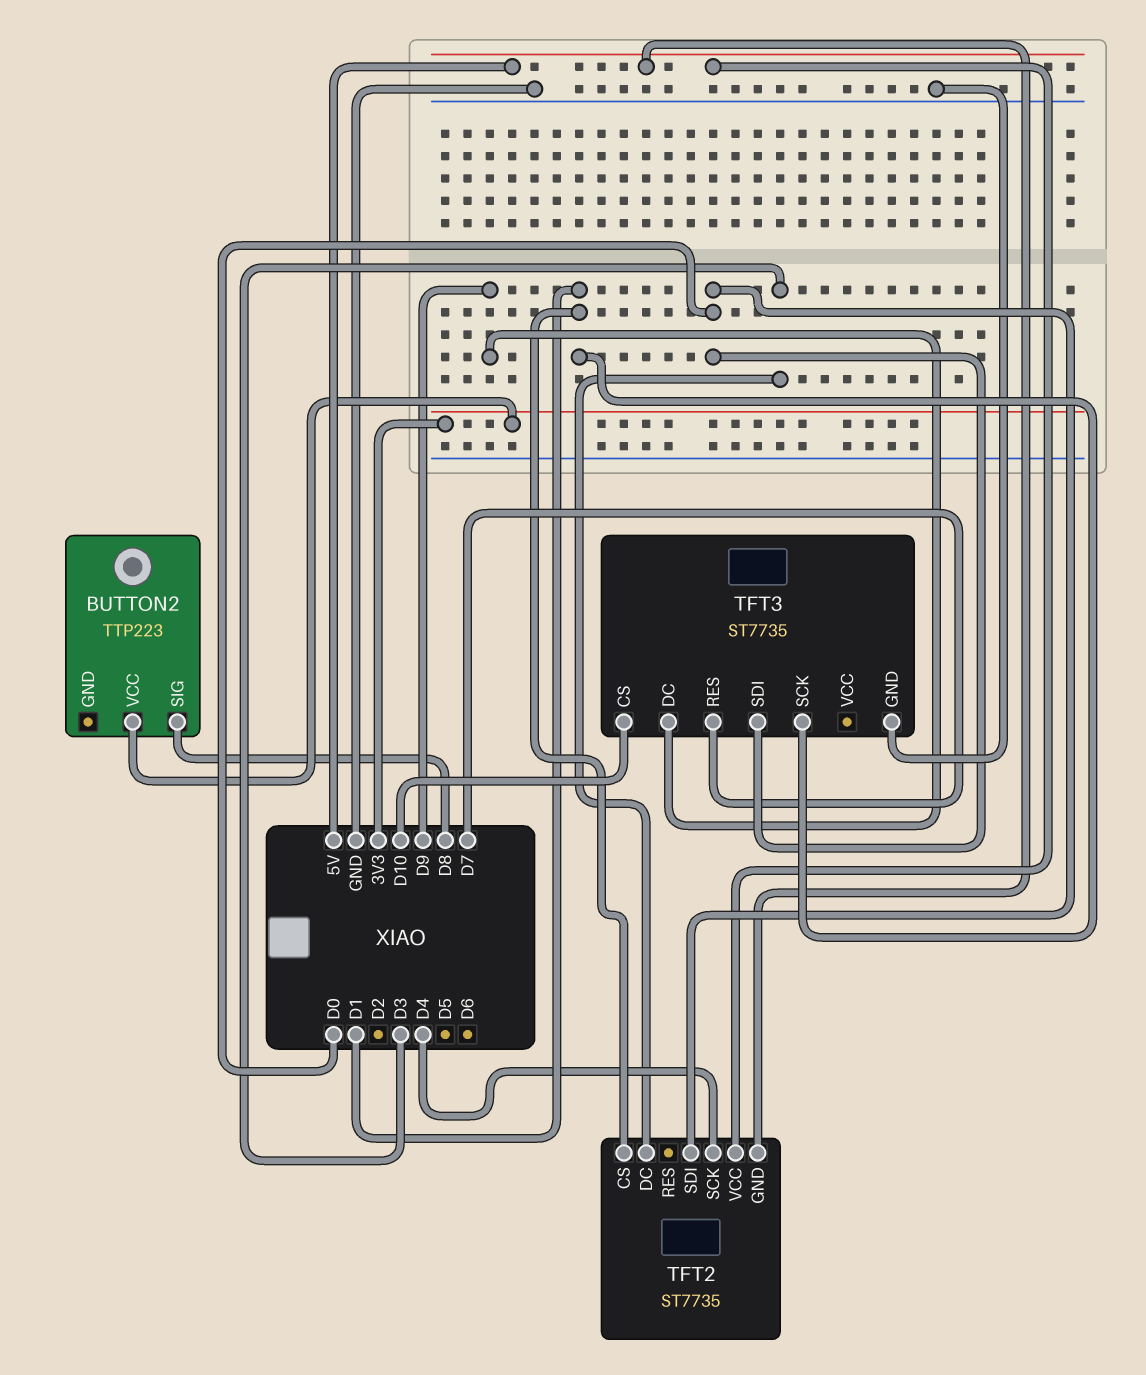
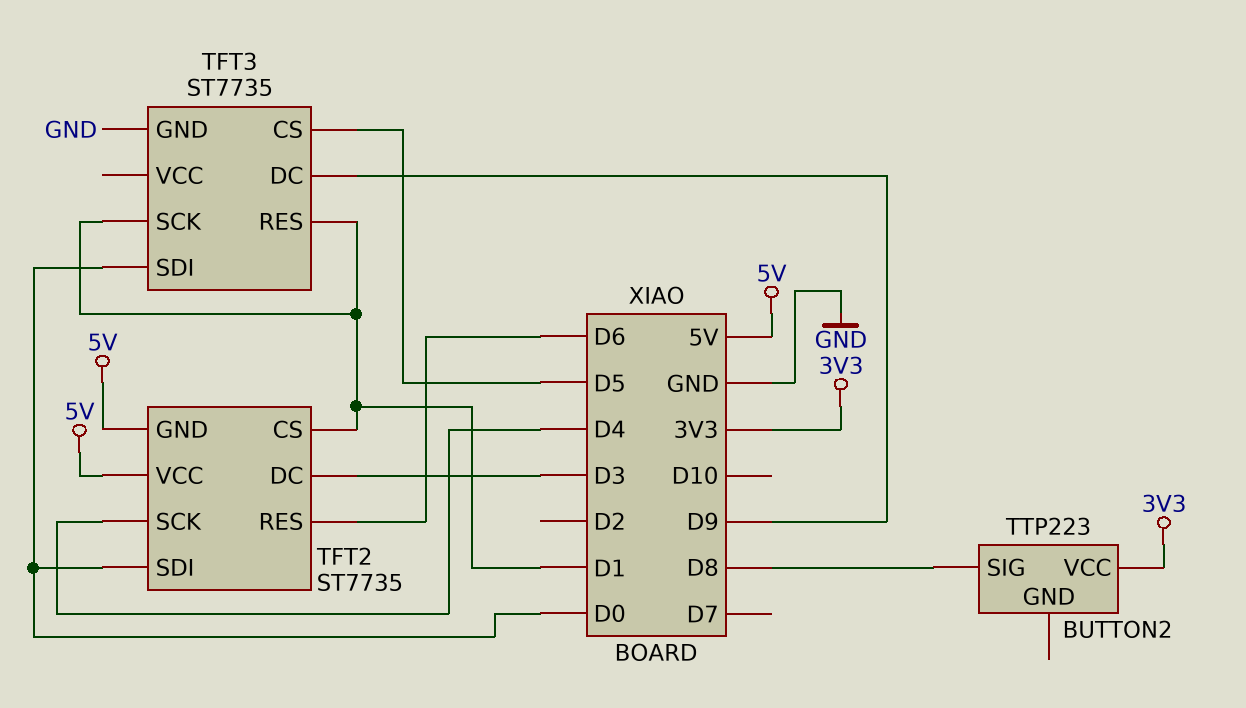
TFT2 pin RES: none -> D6
TFT3 pin CS: D10 -> D5
TFT3 pin RES: D7 -> D1

